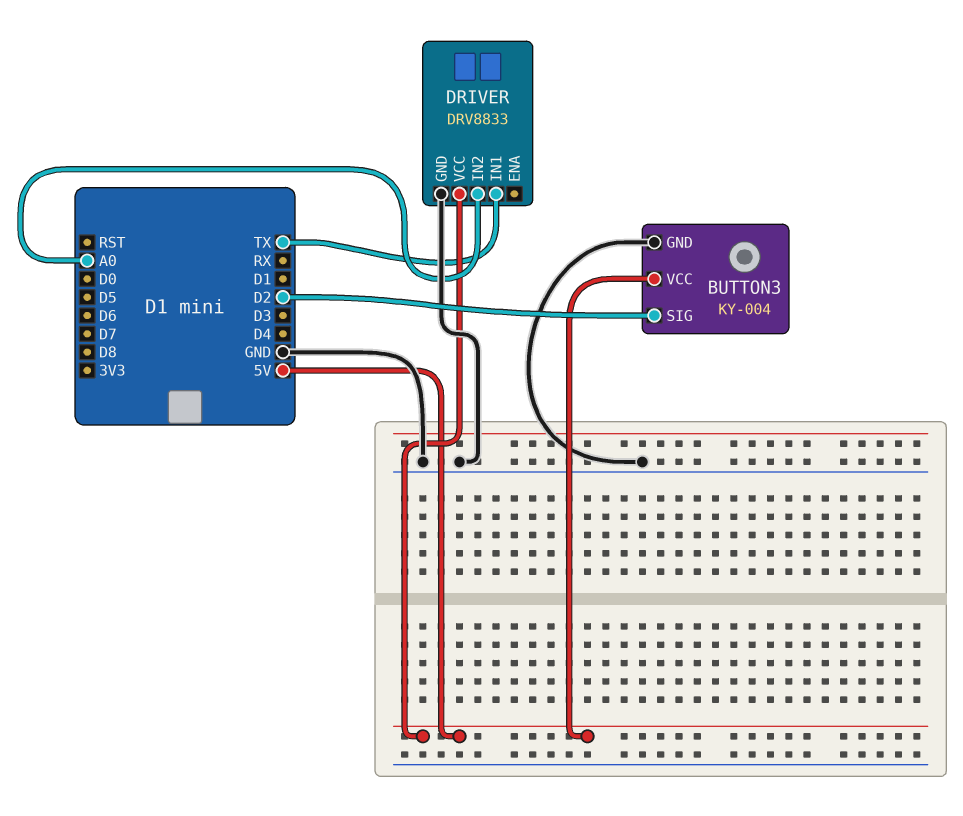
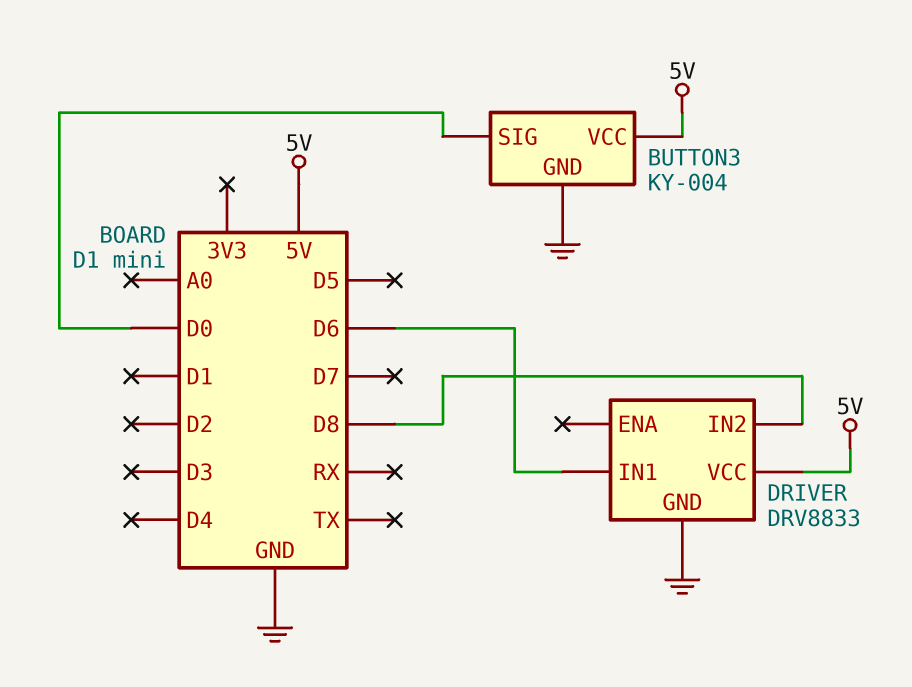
BUTTON3 pin SIG: D2 -> D0
DRIVER pin IN1: TX -> D6
DRIVER pin IN2: A0 -> D8

